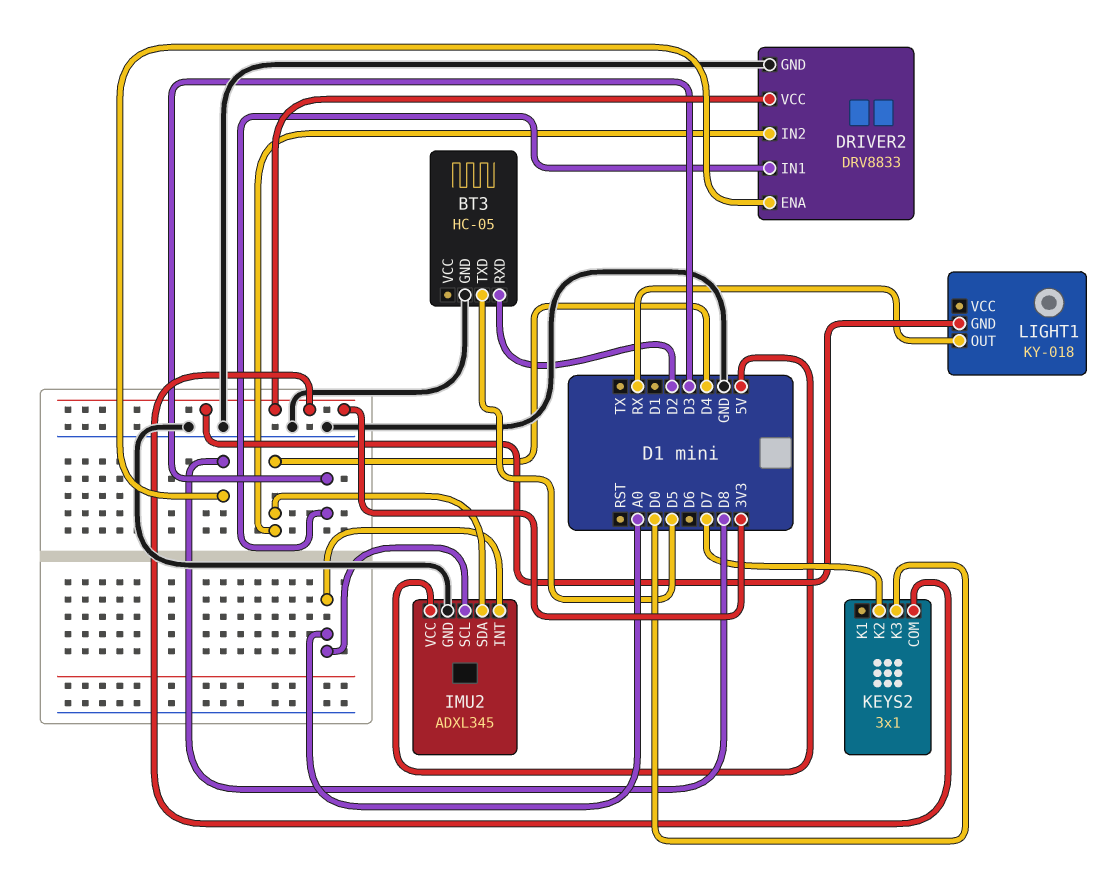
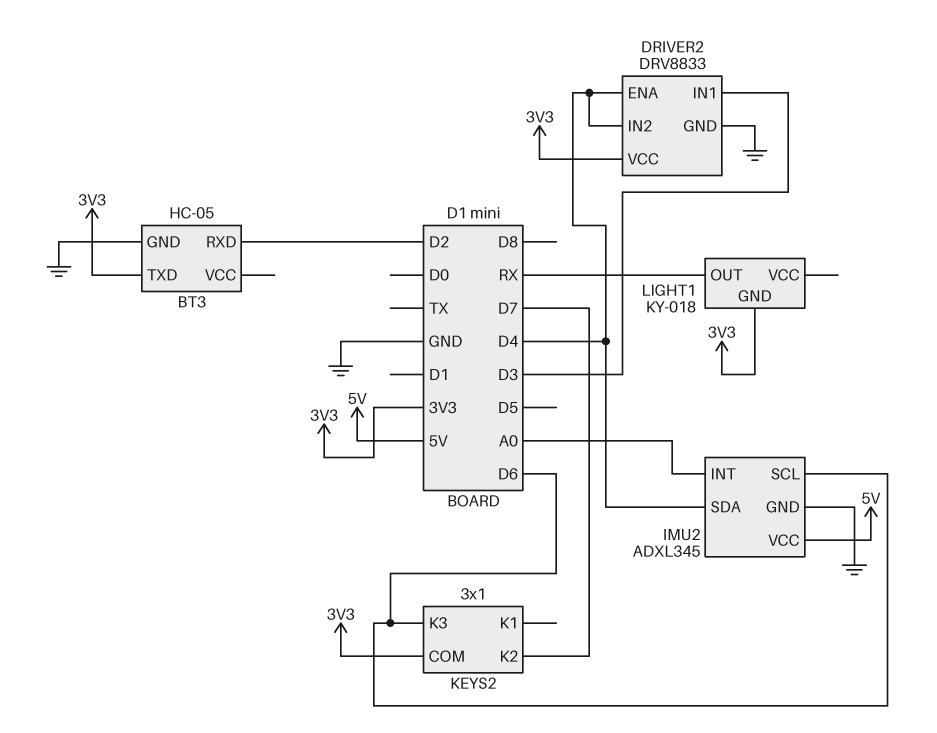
BT3 pin TXD: D5 -> 3V3
DRIVER2 pin ENA: D8 -> D4
IMU2 pin SCL: A0 -> D6
KEYS2 pin K3: D0 -> D6

